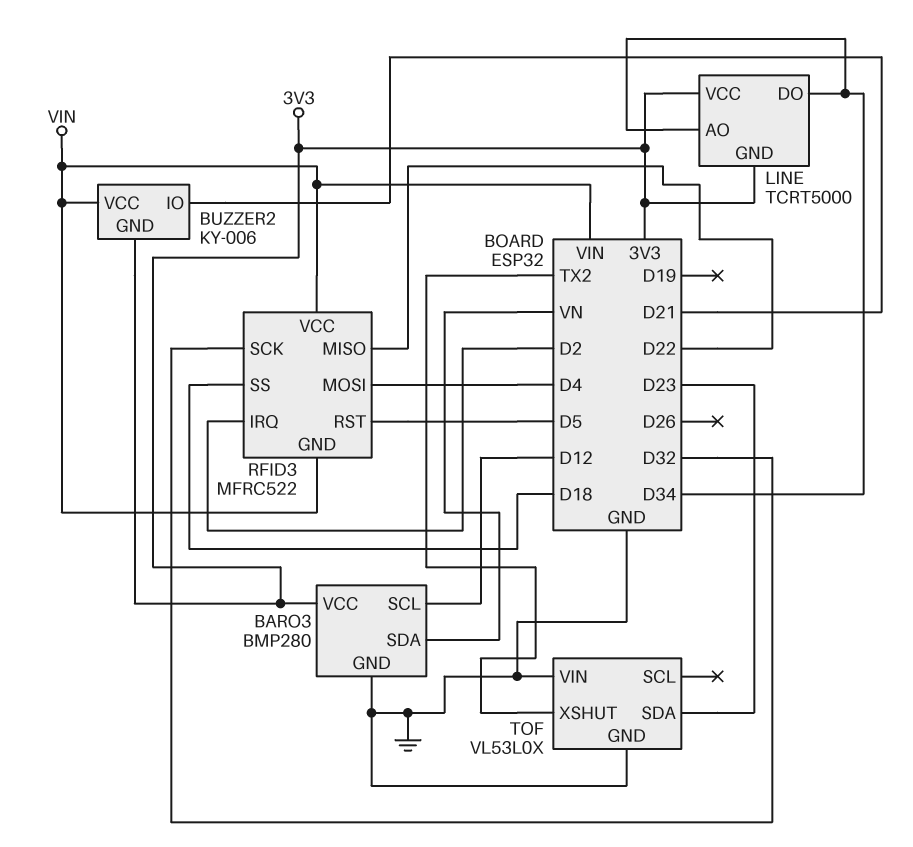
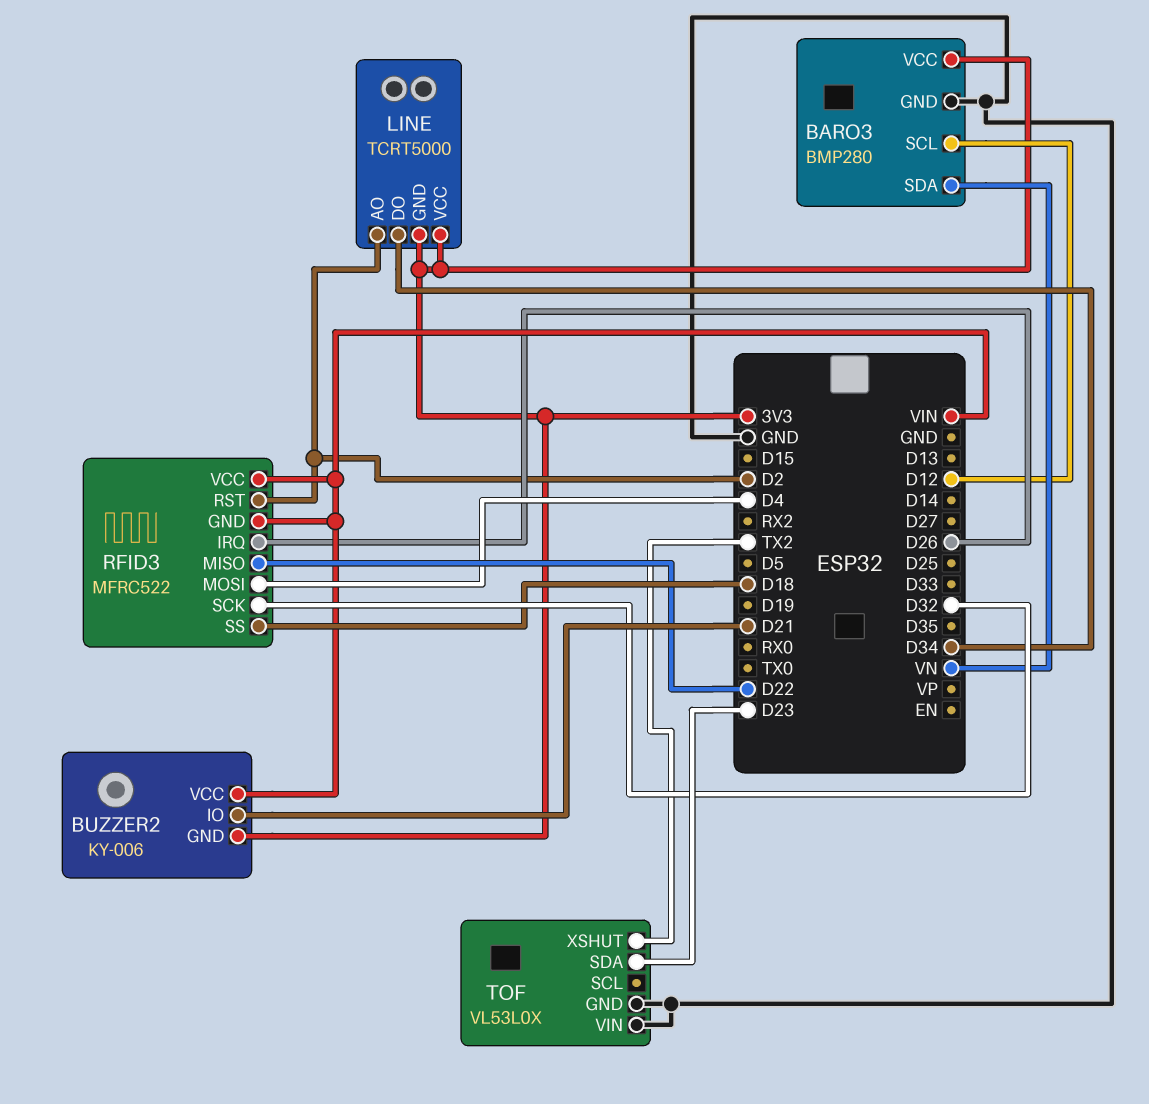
LINE pin AO: D34 -> D2
RFID3 pin IRQ: D2 -> D26
RFID3 pin RST: D5 -> D2

